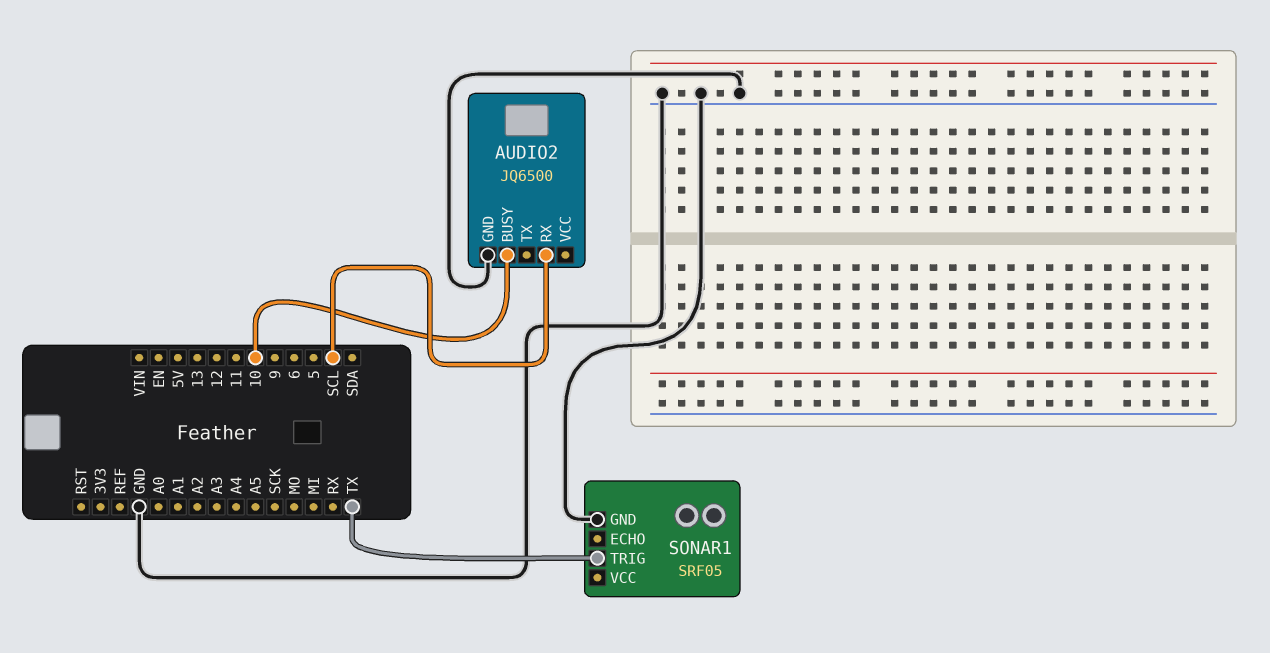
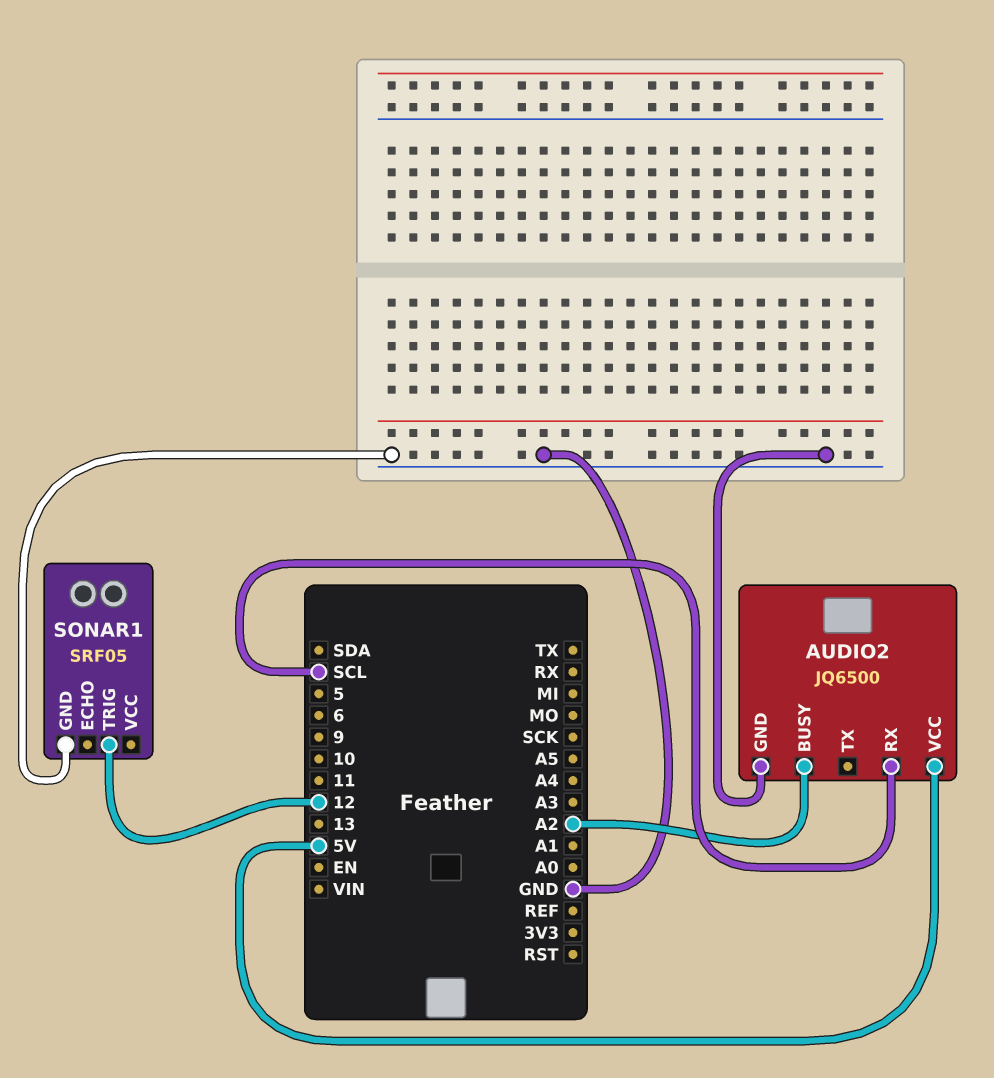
AUDIO2 pin BUSY: 10 -> A2
AUDIO2 pin VCC: none -> 5V
SONAR1 pin TRIG: TX -> 12

